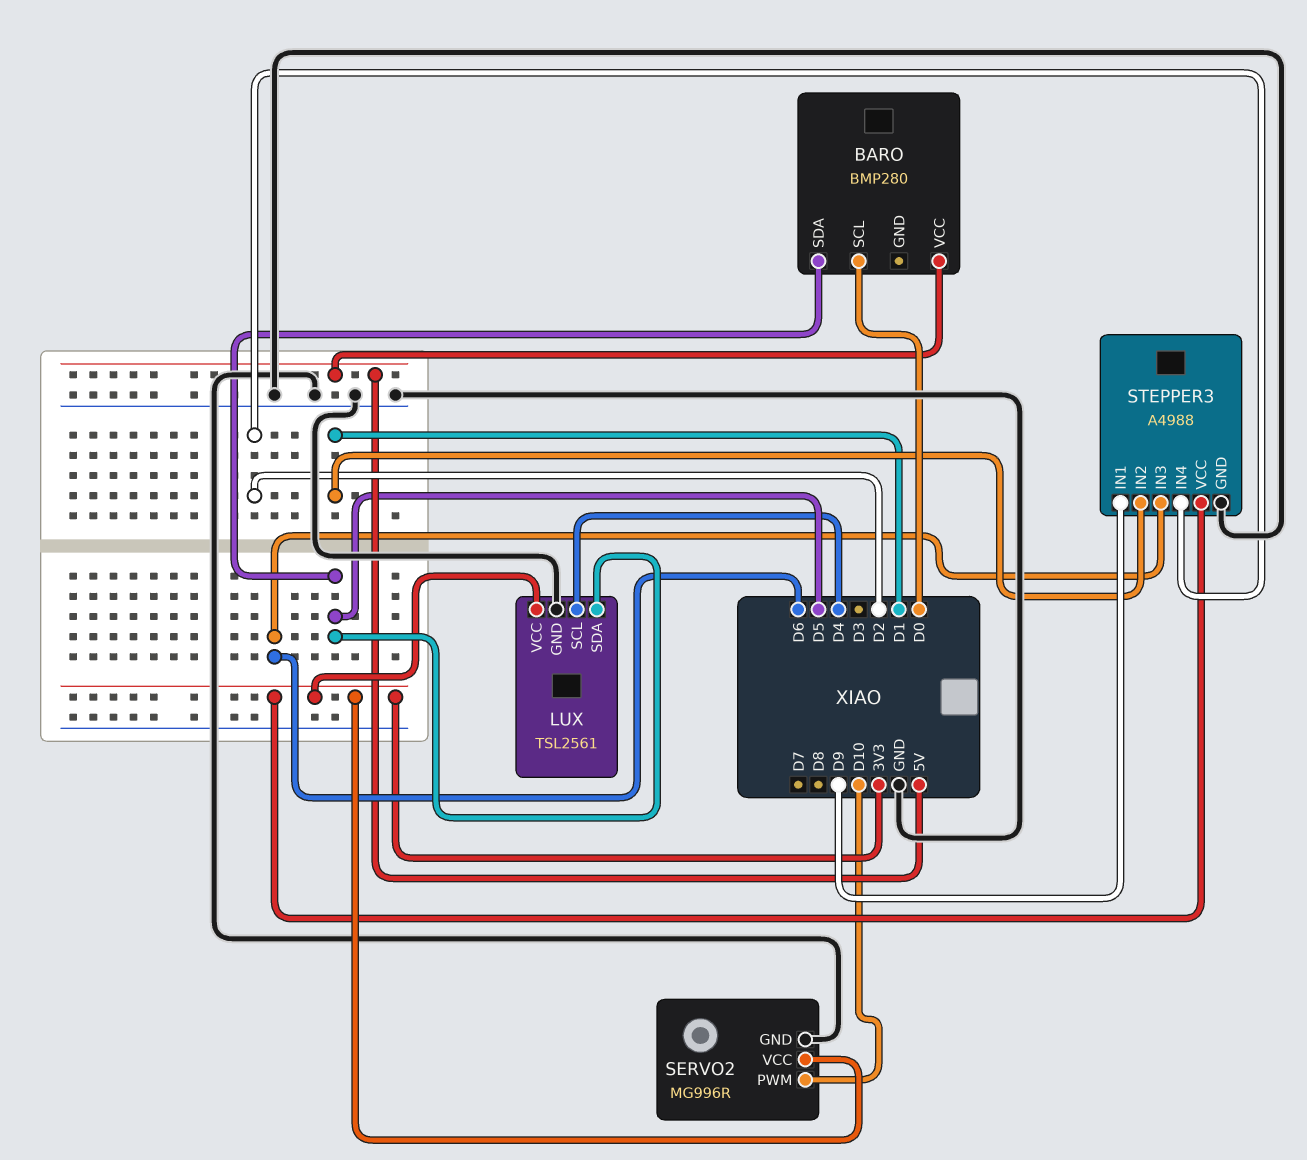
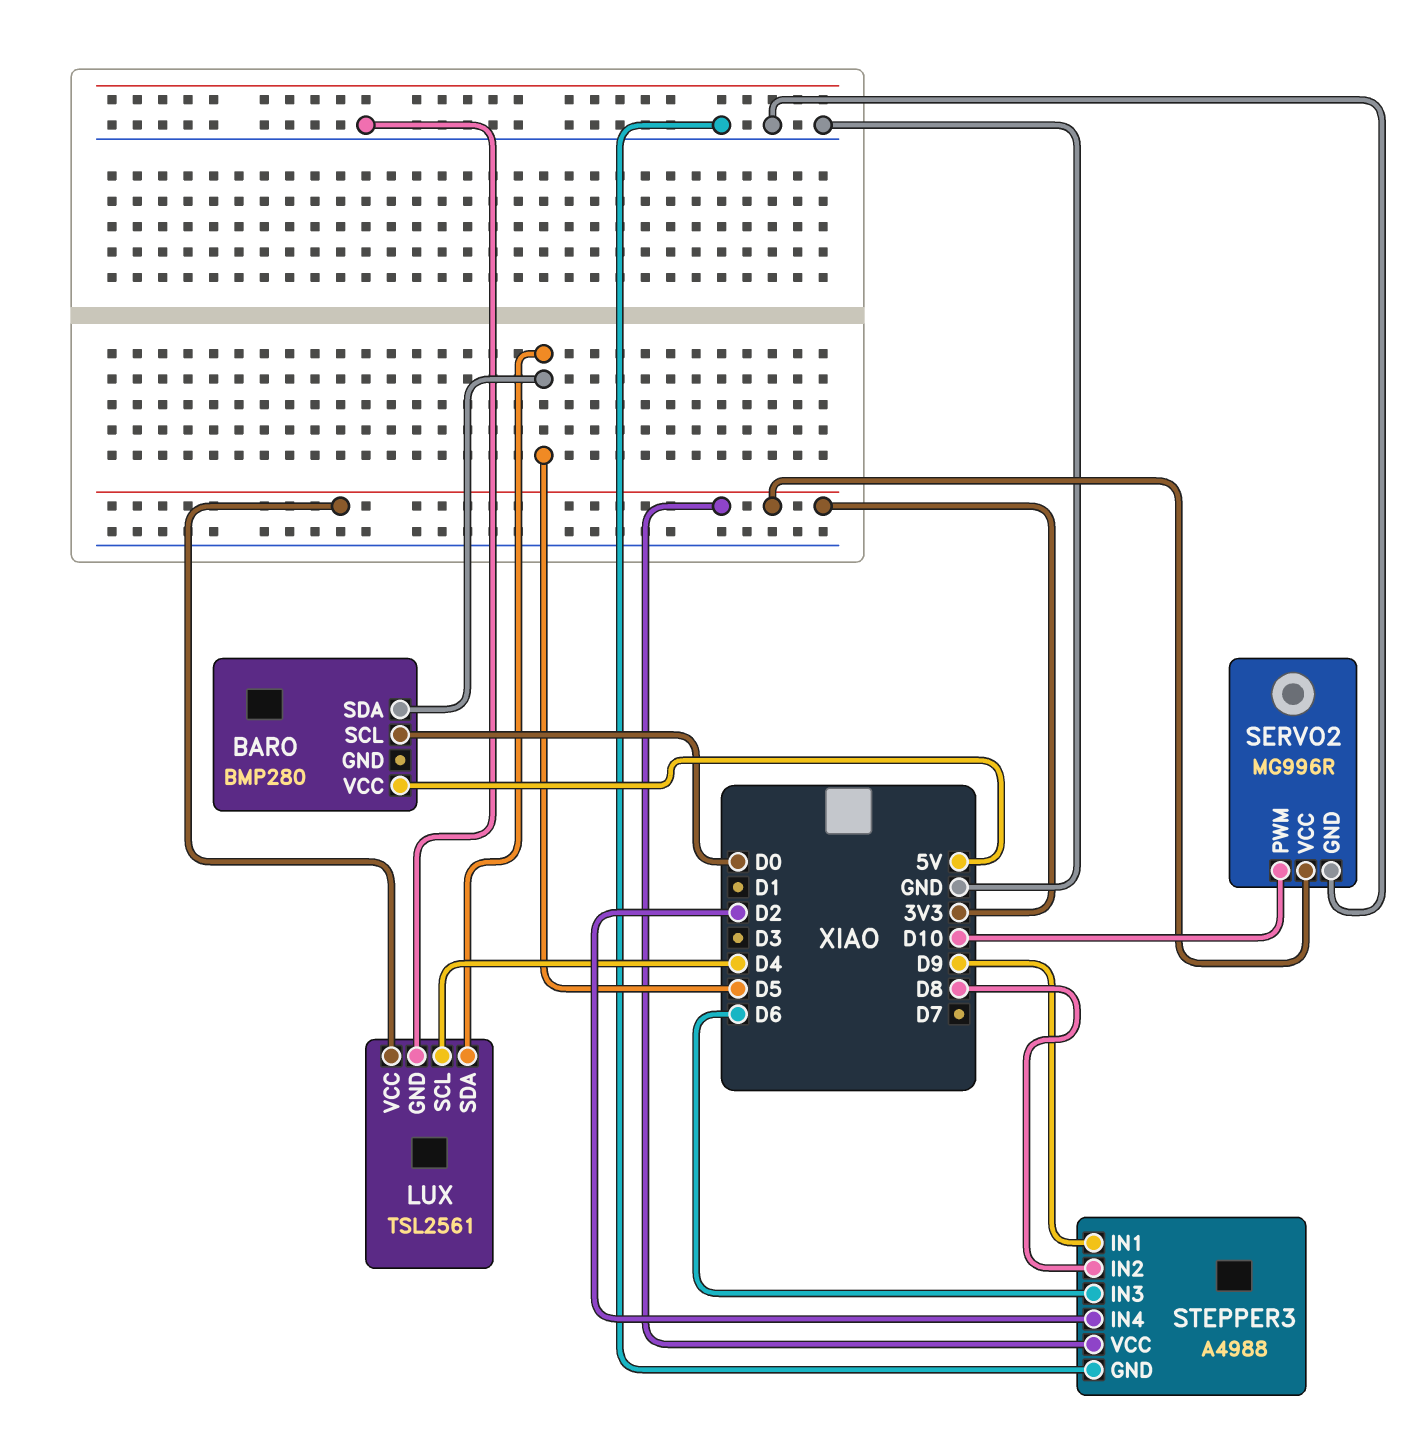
STEPPER3 pin IN2: D1 -> D8

